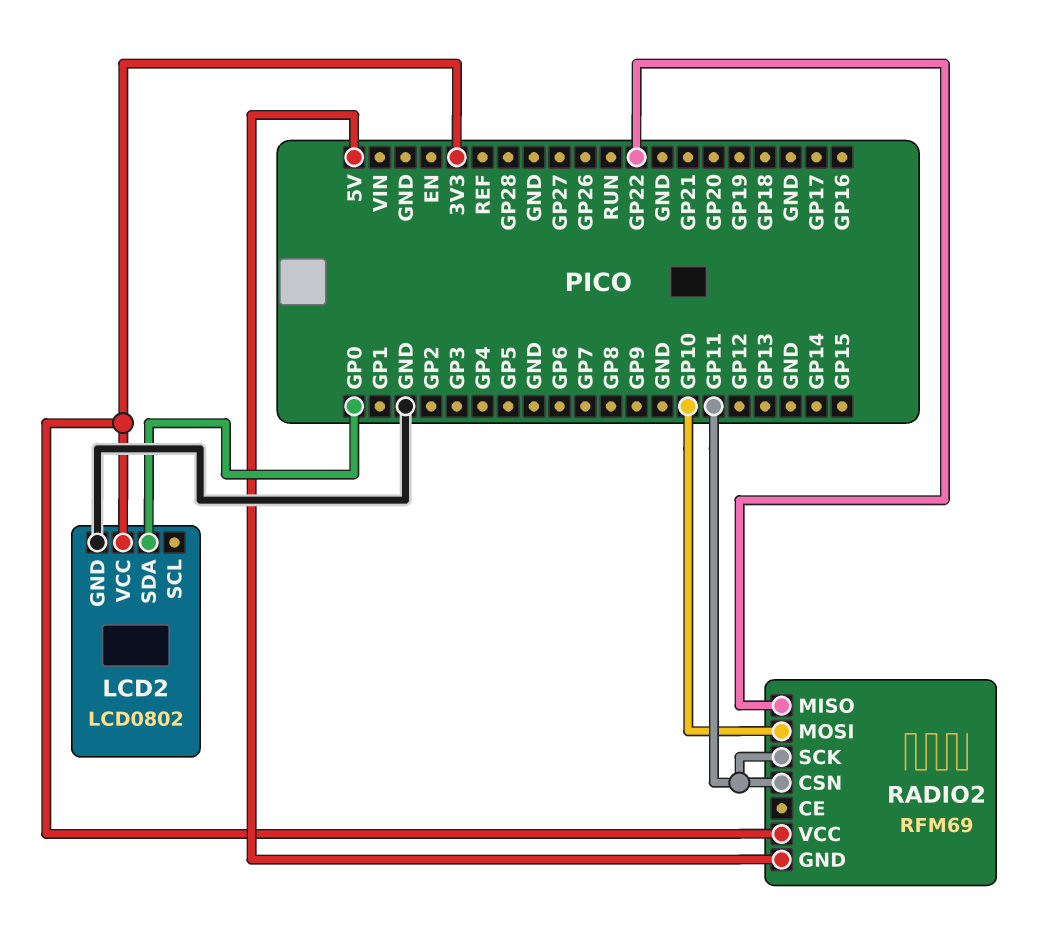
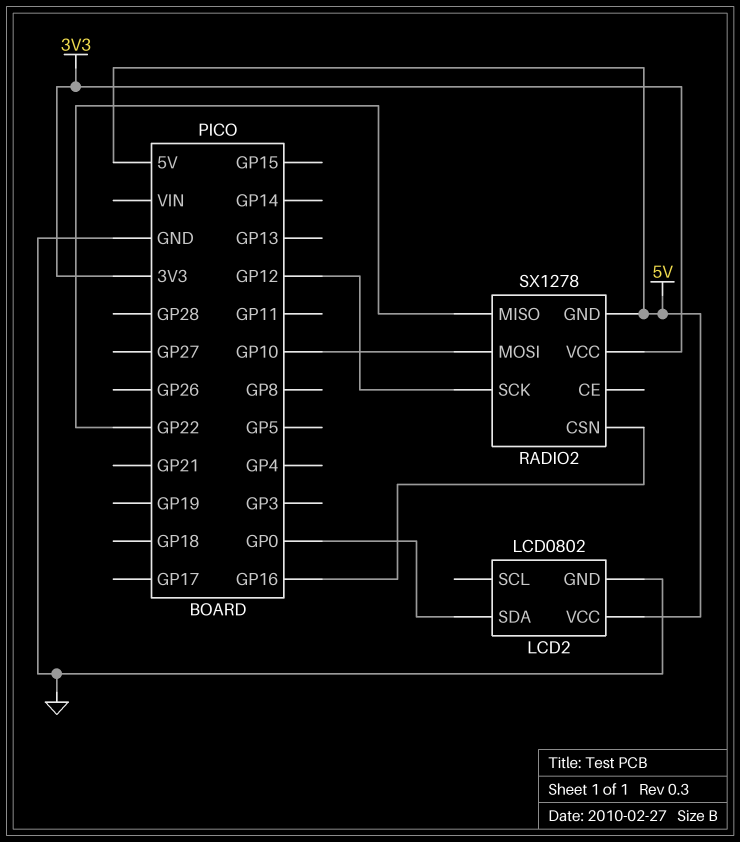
LCD2 pin VCC: 3V3 -> 5V
RADIO2: RFM69 -> SX1278
RADIO2 pin CSN: GP11 -> GP16
RADIO2 pin SCK: GP11 -> GP12

